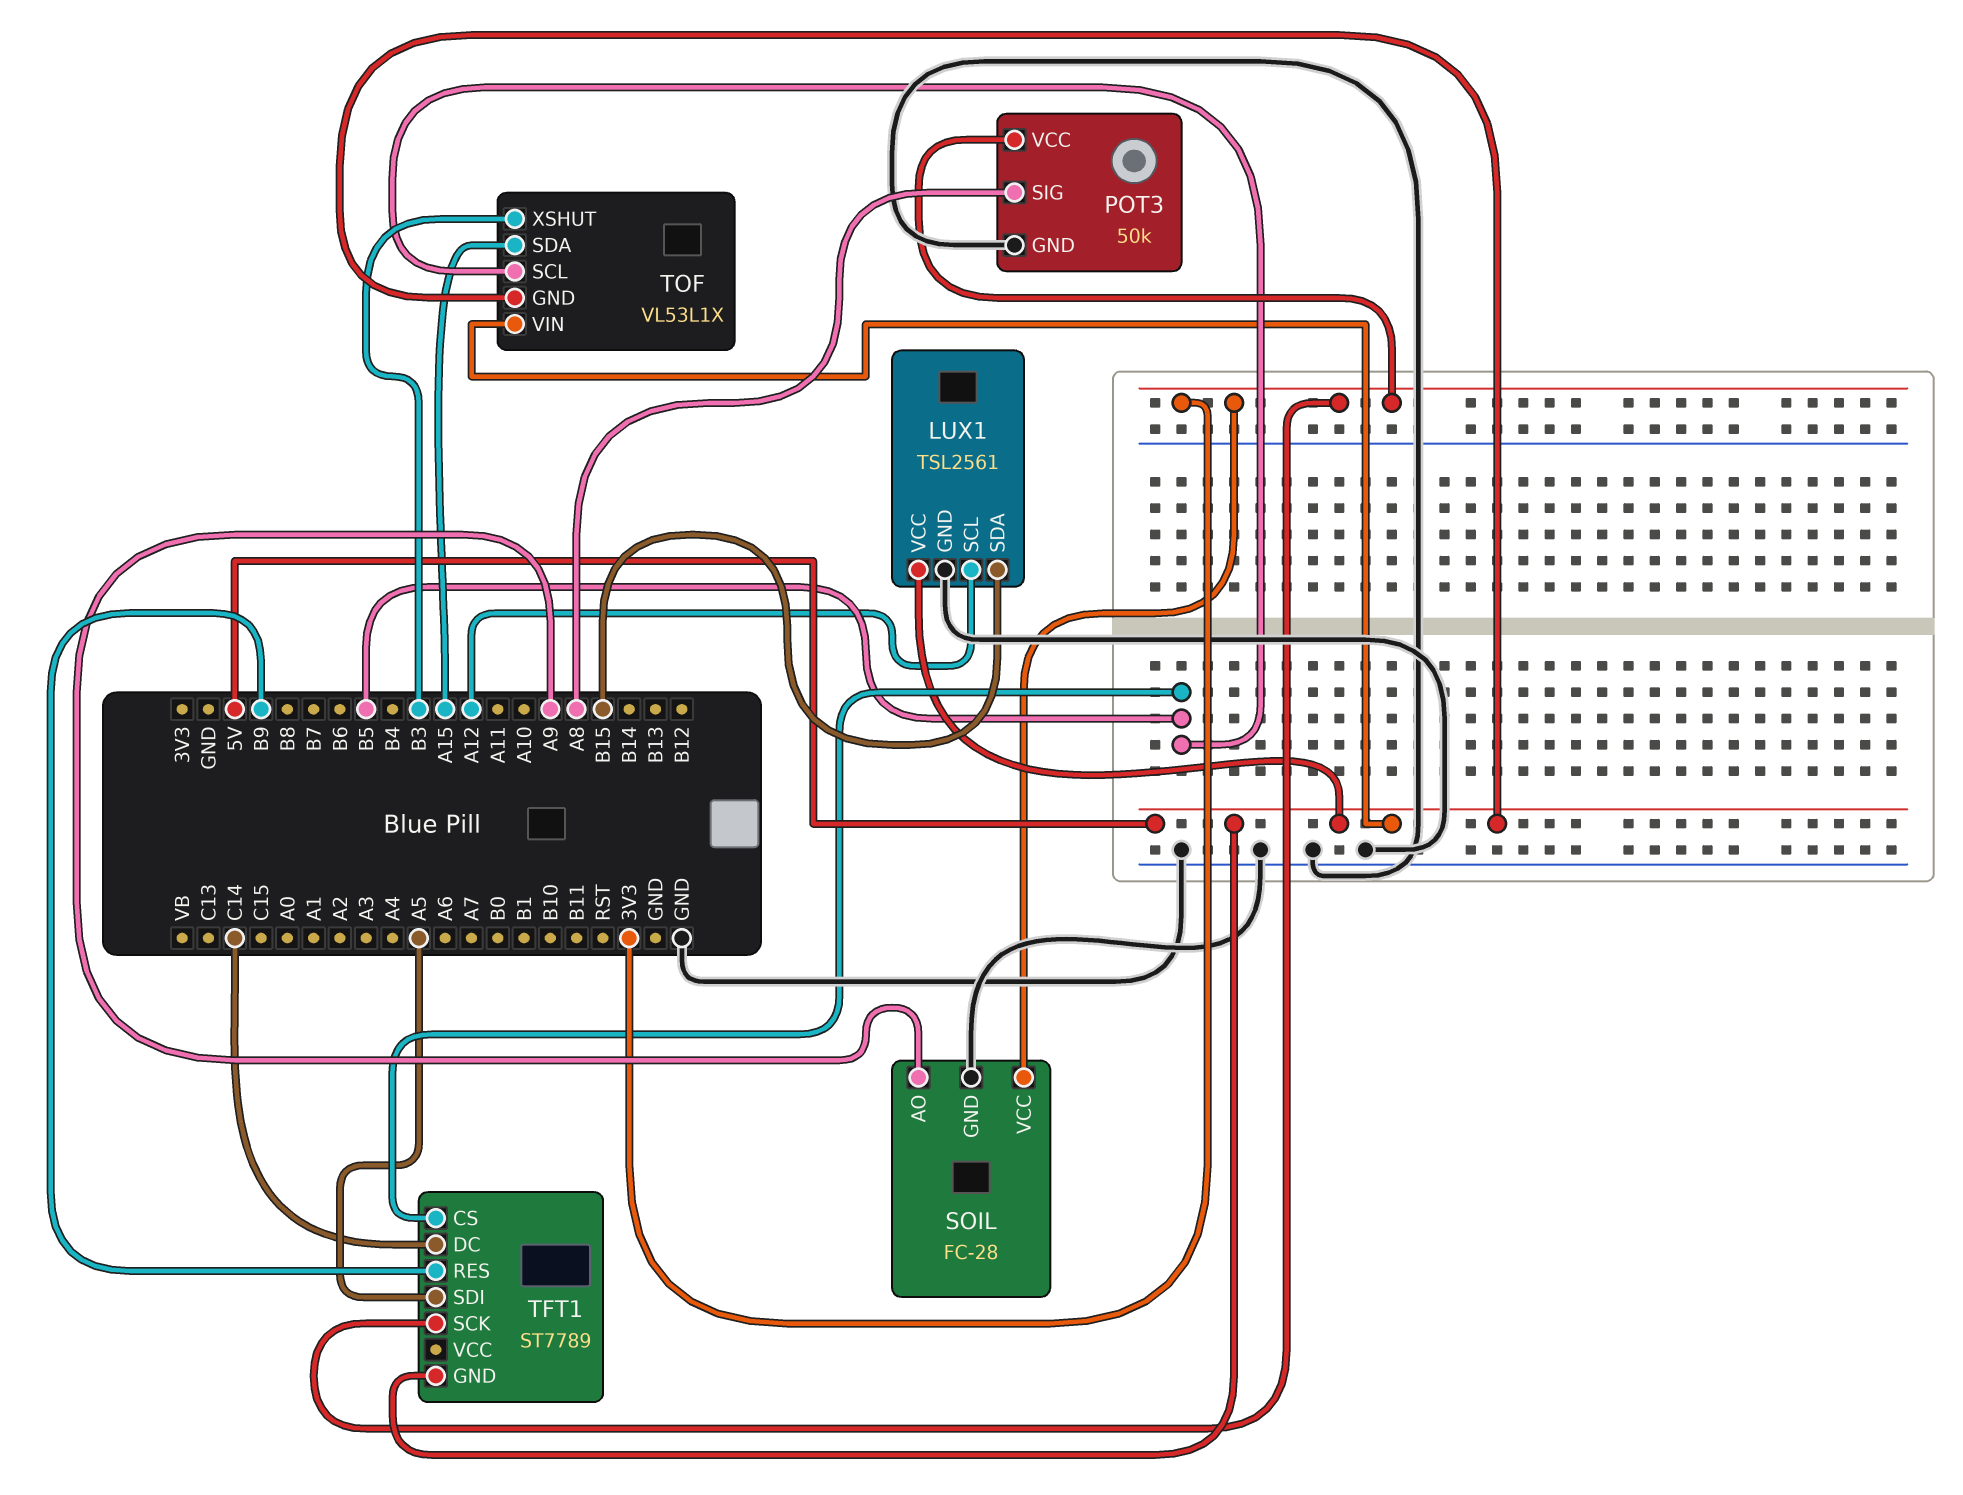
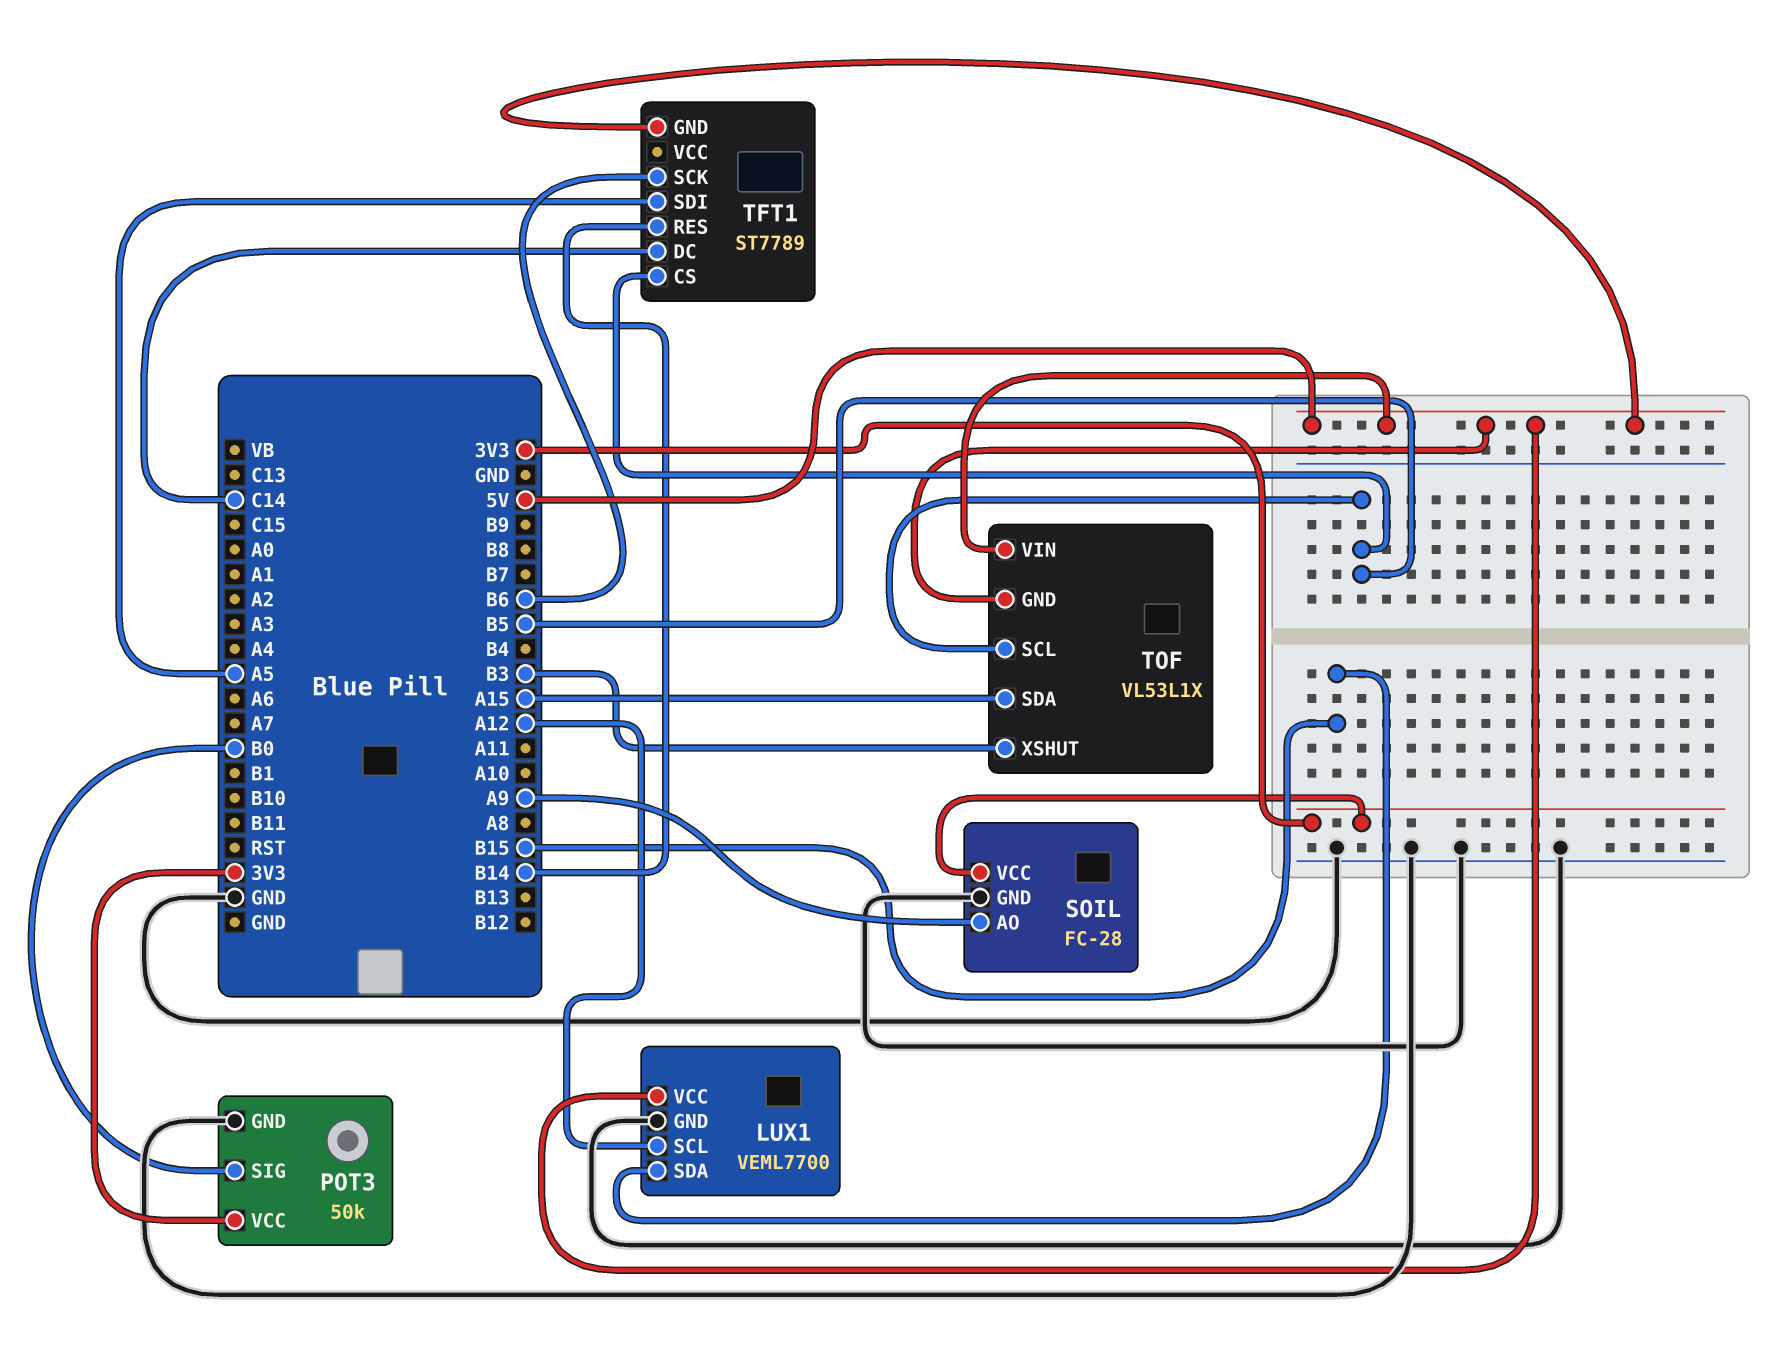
LUX1: TSL2561 -> VEML7700
POT3 pin SIG: A8 -> B0
TFT1 pin RES: B9 -> B14
TFT1 pin SCK: 3V3 -> B6

